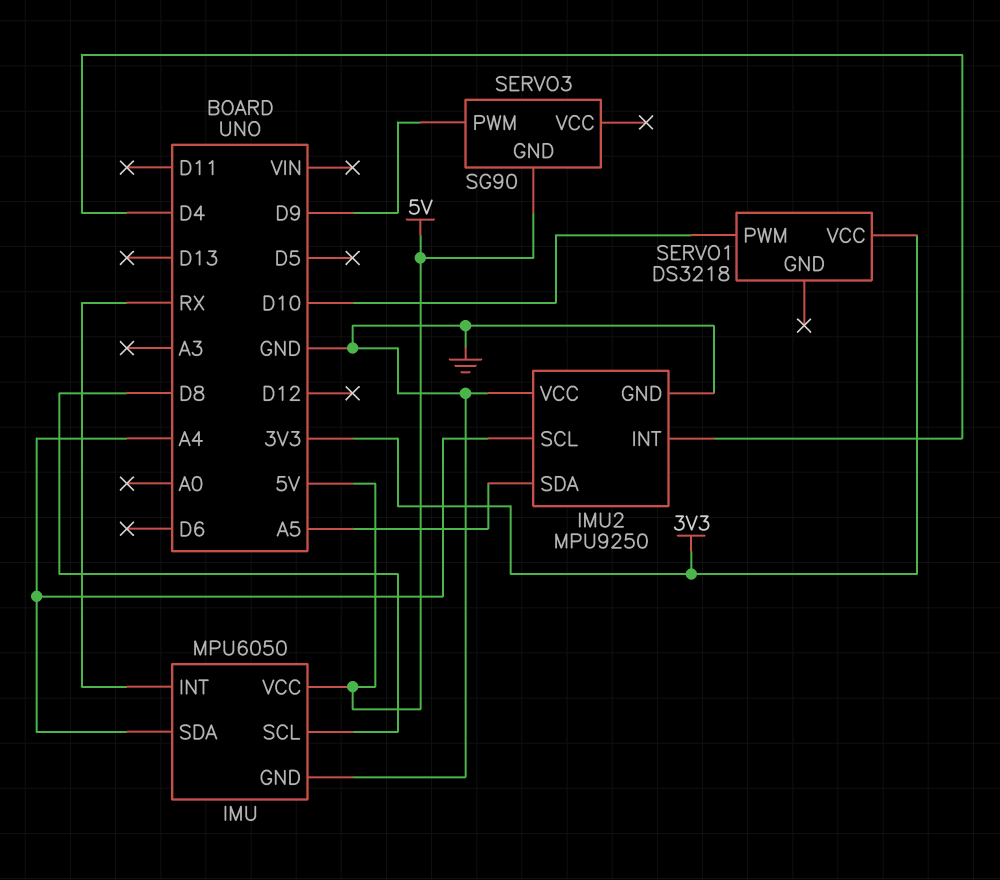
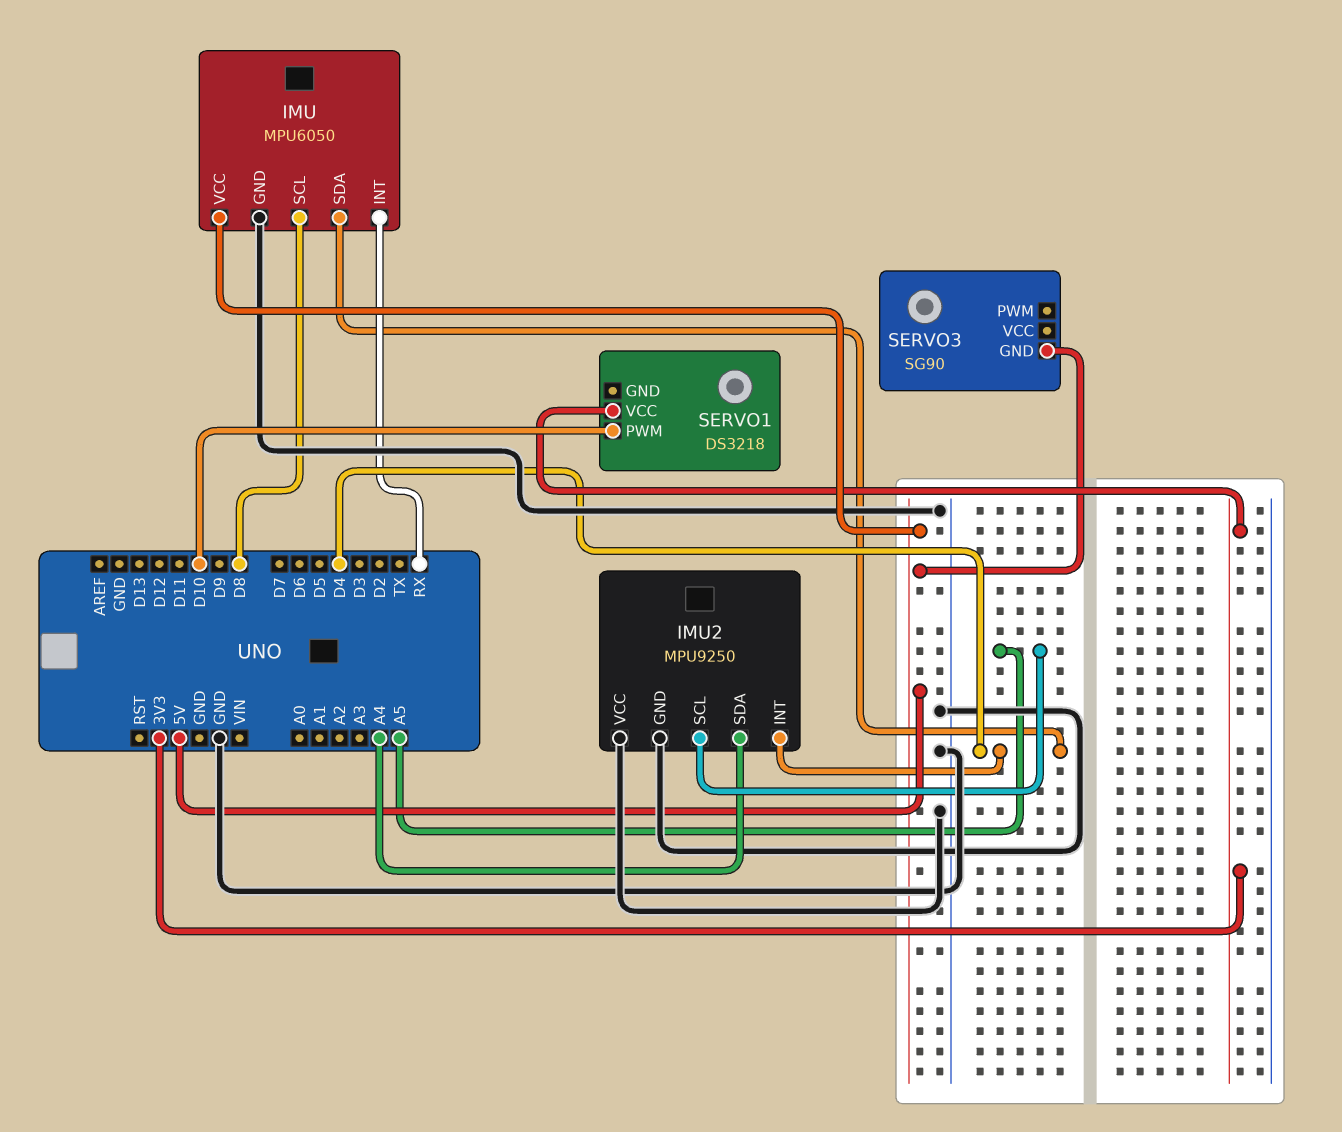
IMU pin SDA: A4 -> D4
IMU2 pin SCL: A4 -> A5
IMU2 pin SDA: A5 -> A4
SERVO3 pin PWM: D9 -> none

